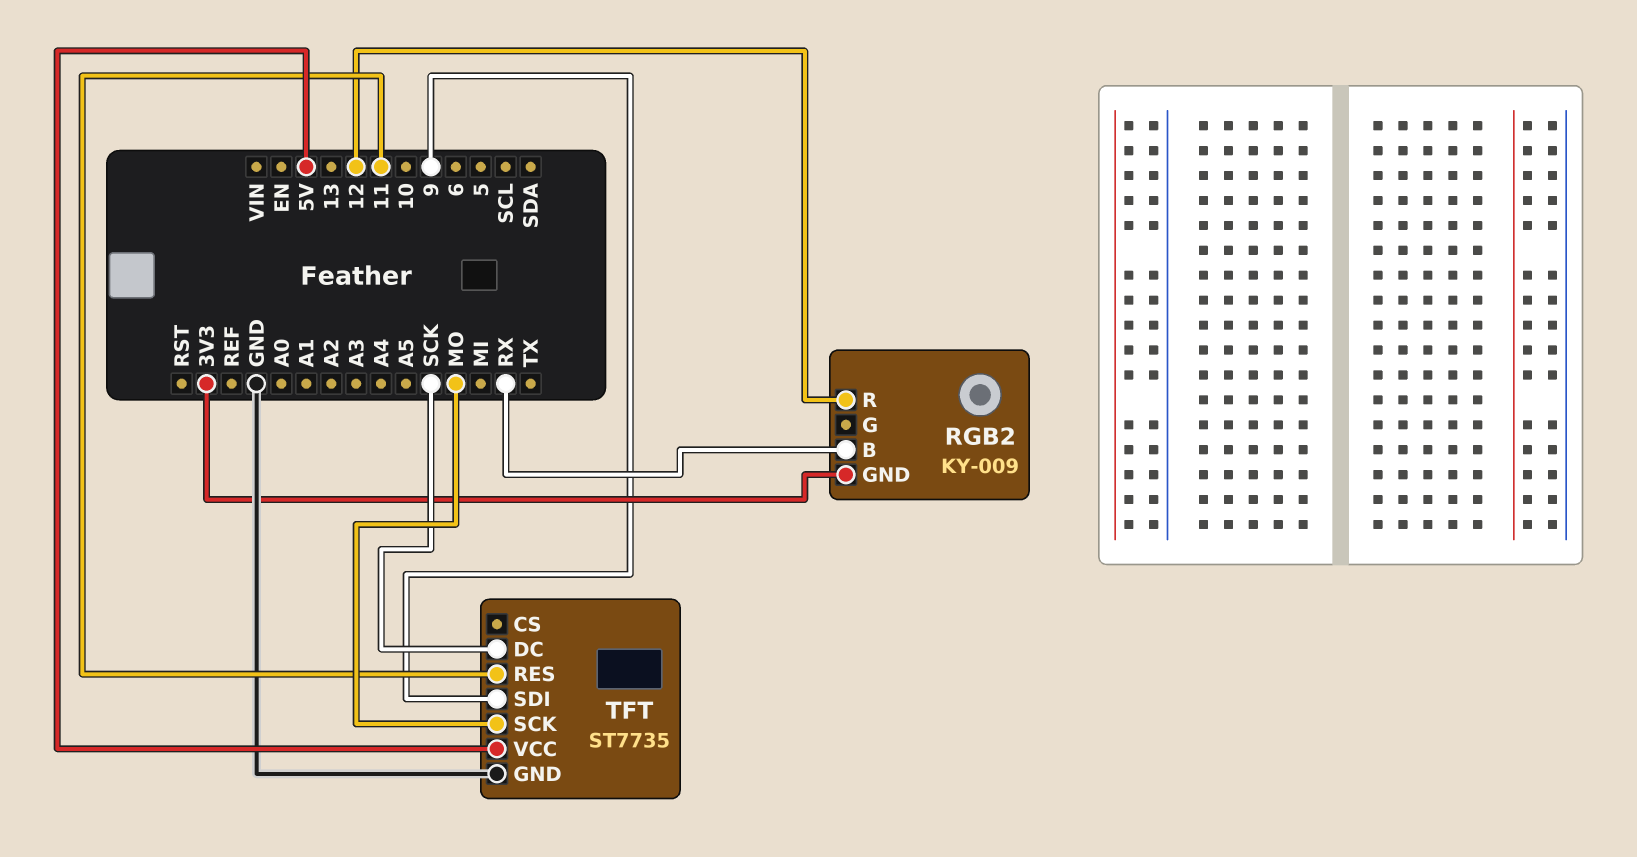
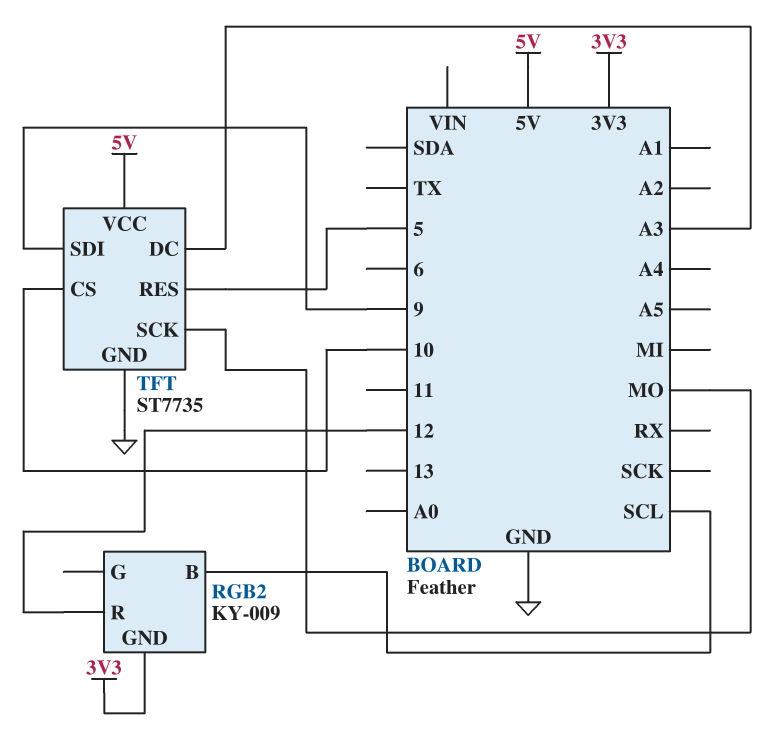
RGB2 pin B: RX -> SCL
TFT pin CS: none -> 10
TFT pin DC: SCK -> A3
TFT pin RES: 11 -> 5

